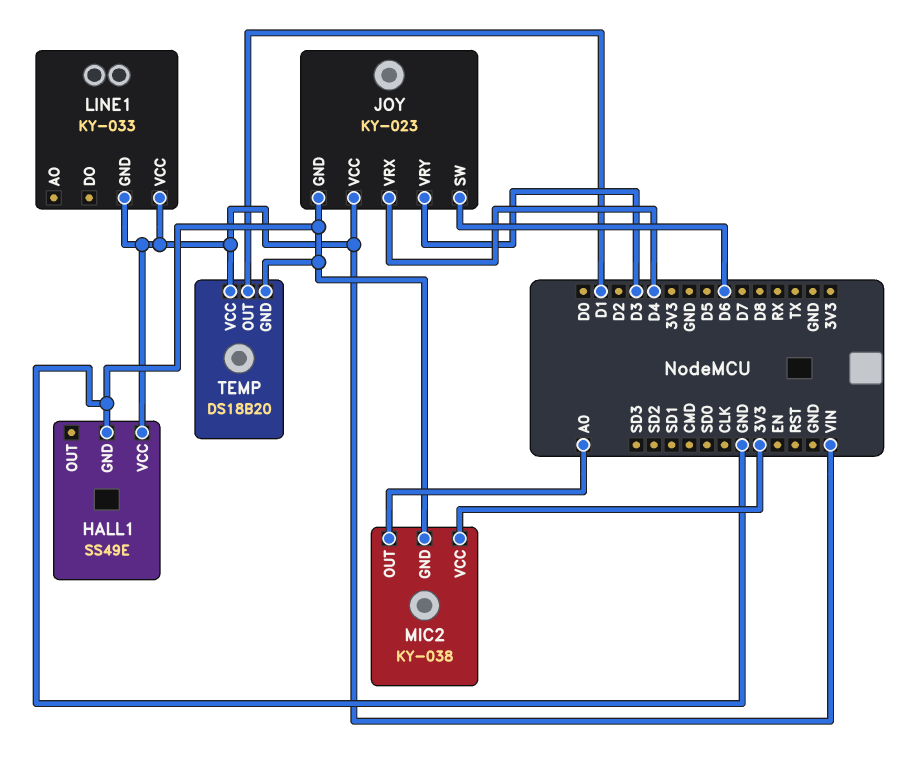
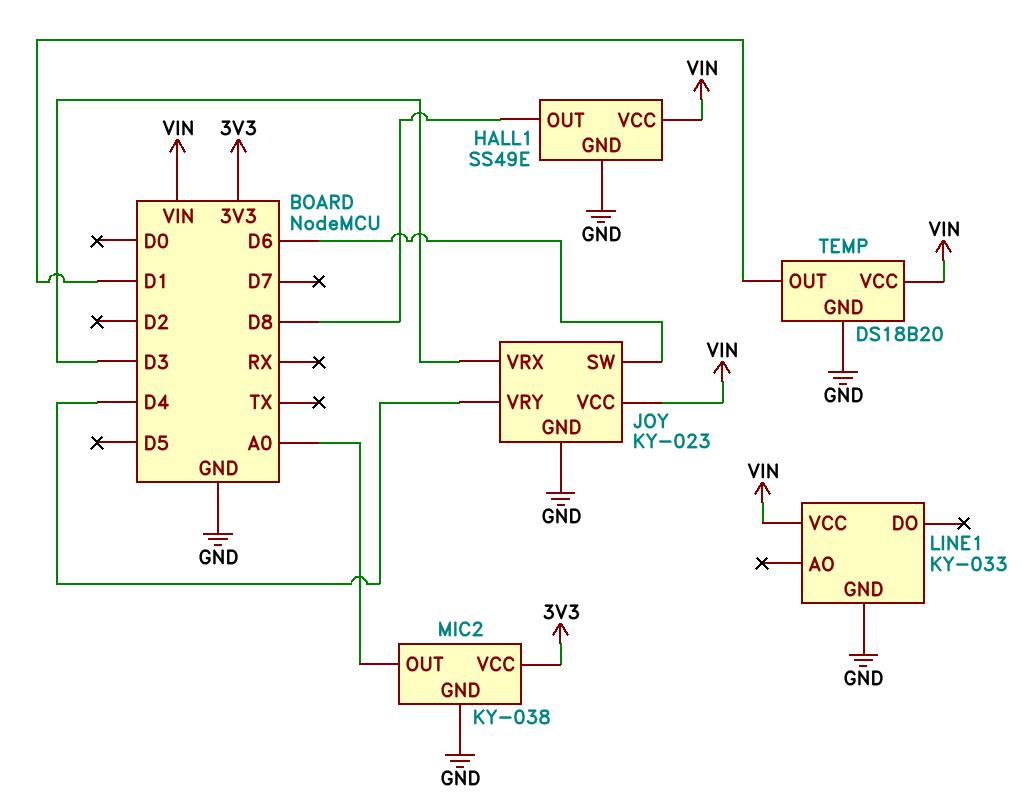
HALL1 pin OUT: none -> D8
JOY pin VRX: D4 -> D3
JOY pin VRY: D3 -> D4
LINE1 pin GND: VIN -> GND

